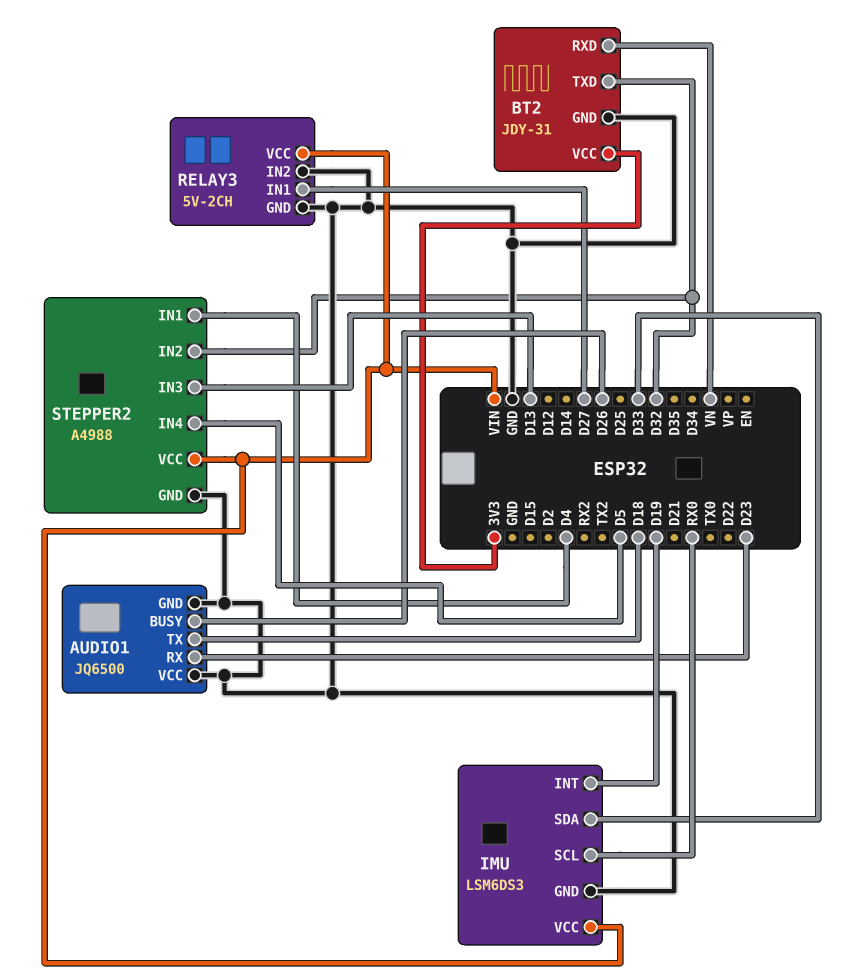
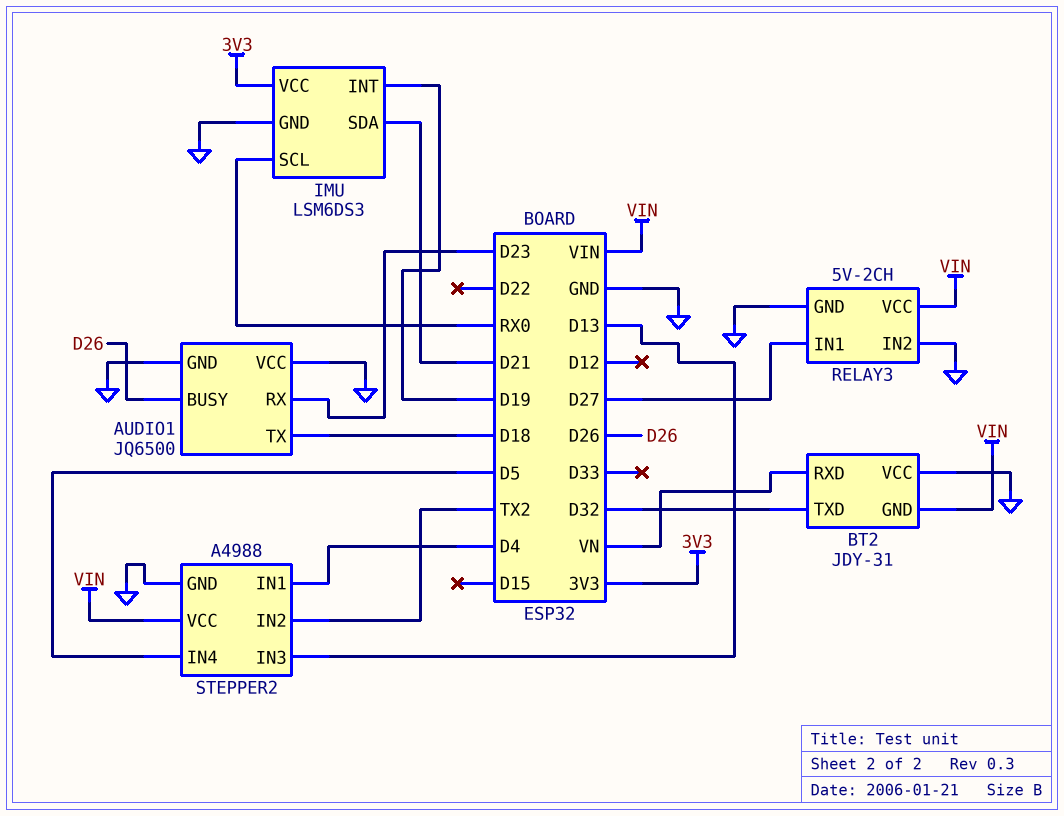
BT2 pin GND: GND -> VIN
BT2 pin VCC: 3V3 -> GND
IMU pin SDA: D33 -> D21
IMU pin VCC: VIN -> 3V3
STEPPER2 pin IN2: D32 -> TX2

